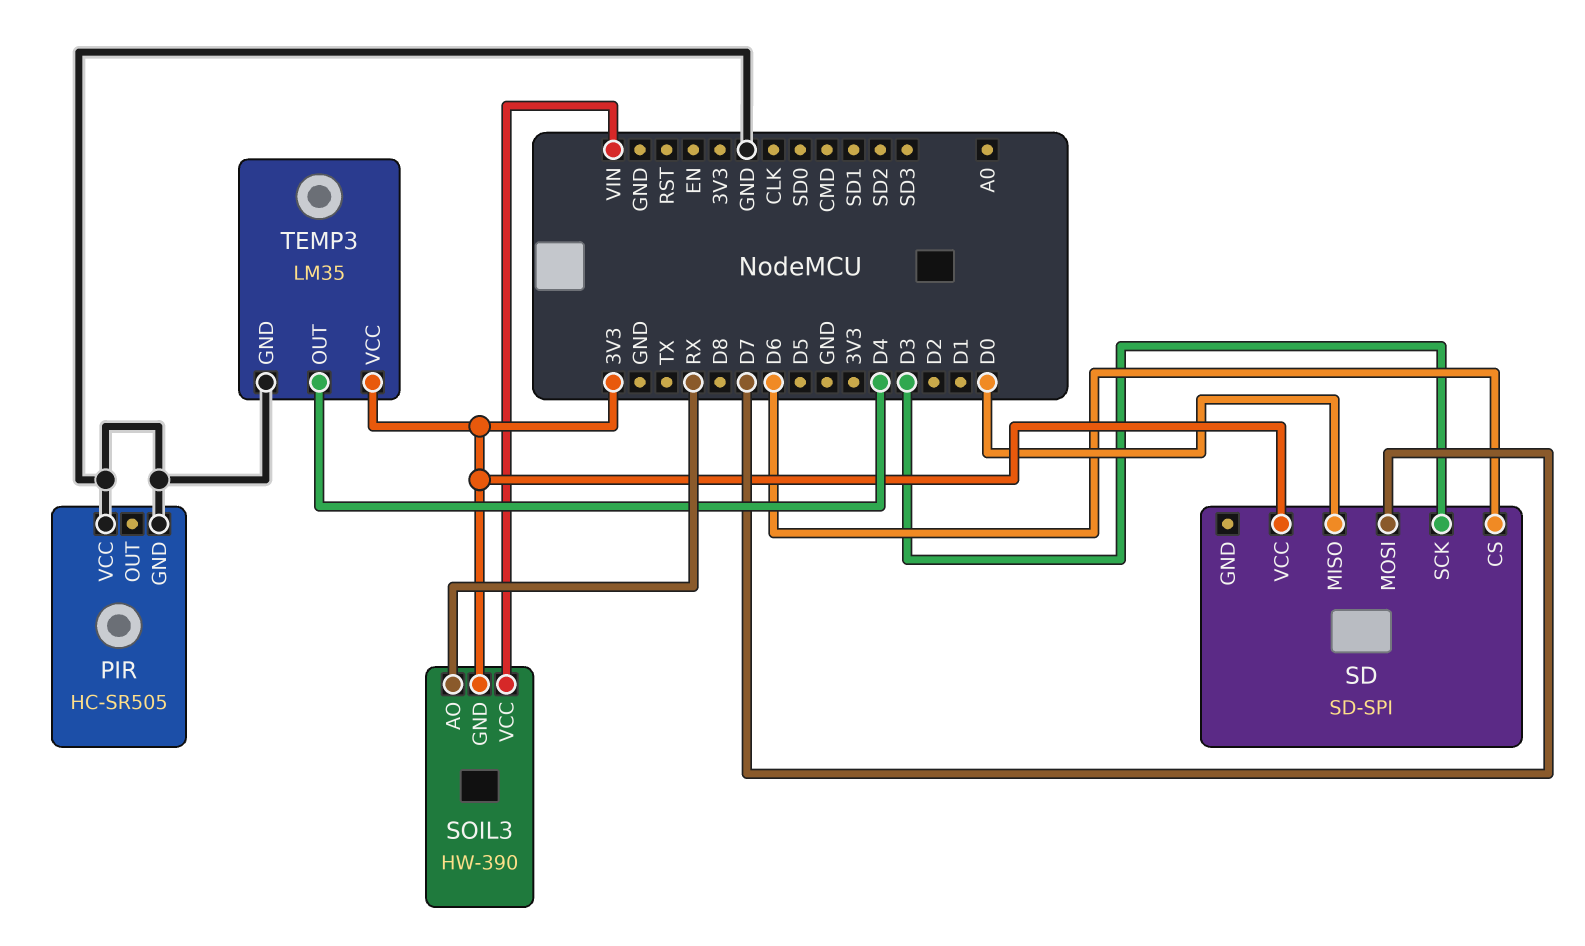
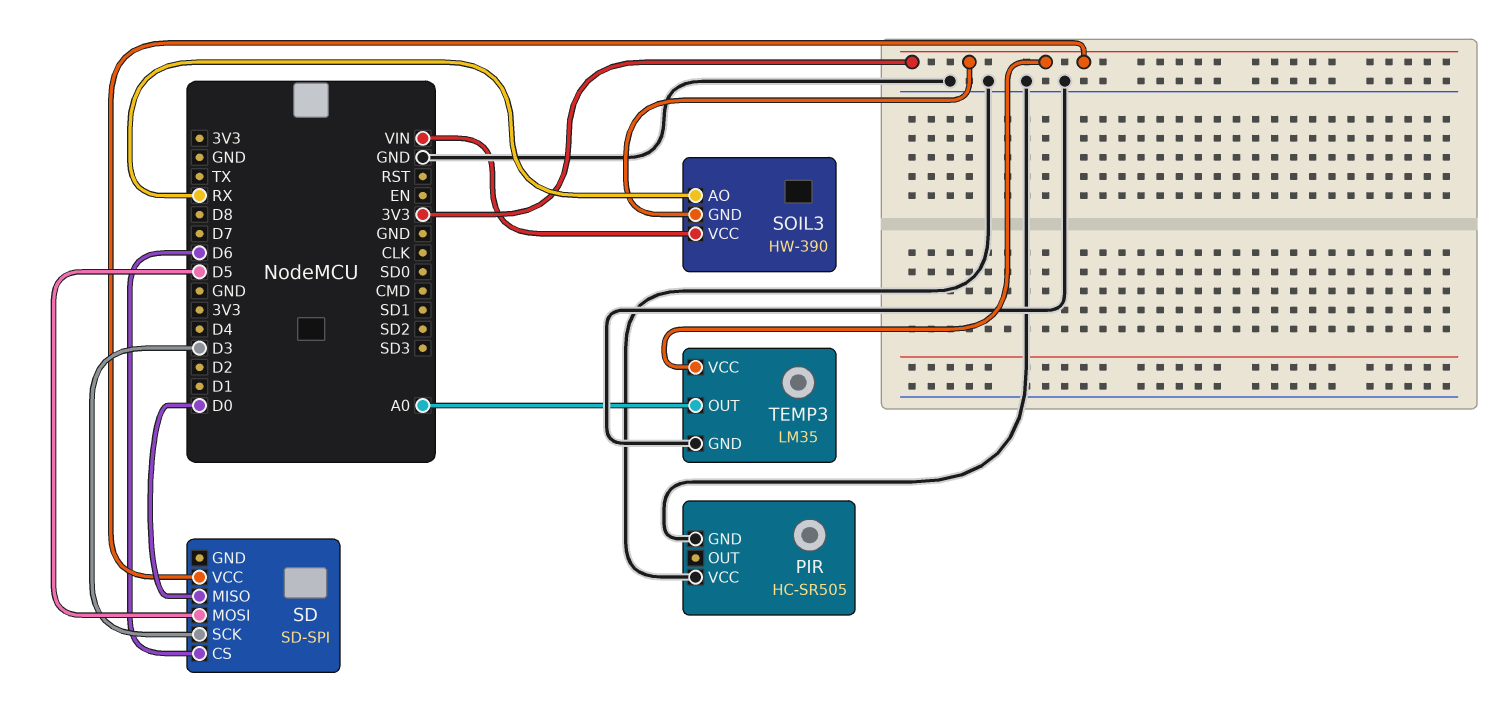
SD pin MOSI: D7 -> D5
TEMP3 pin OUT: D4 -> A0

